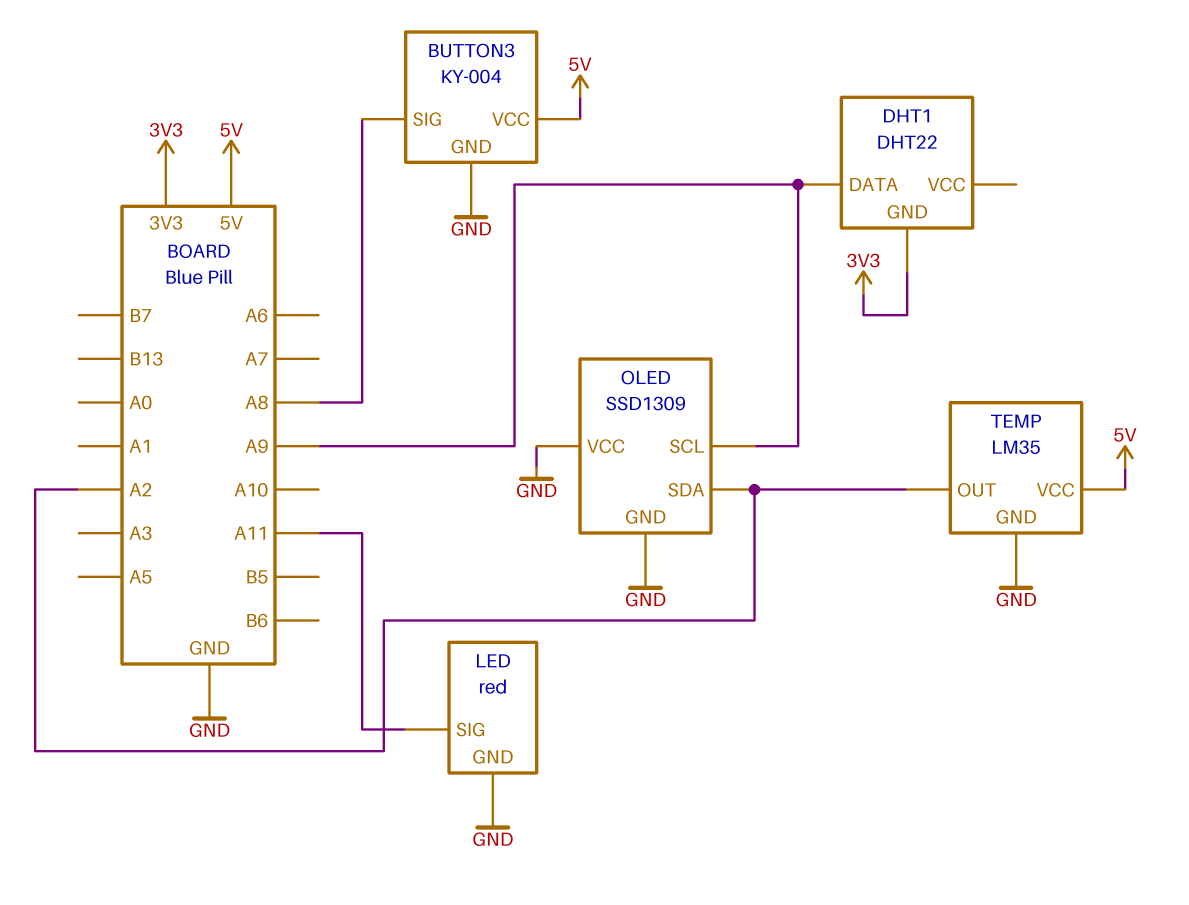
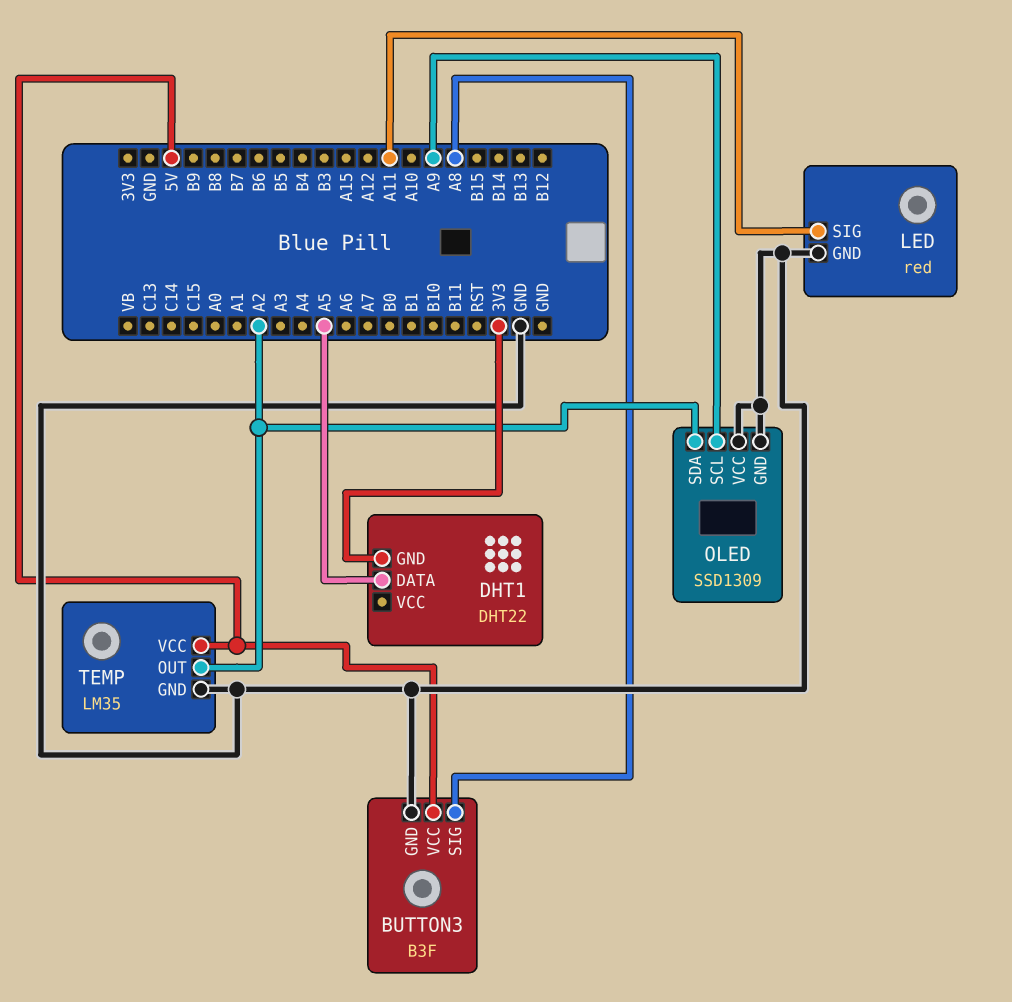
BUTTON3: KY-004 -> B3F
DHT1 pin DATA: A9 -> A5

